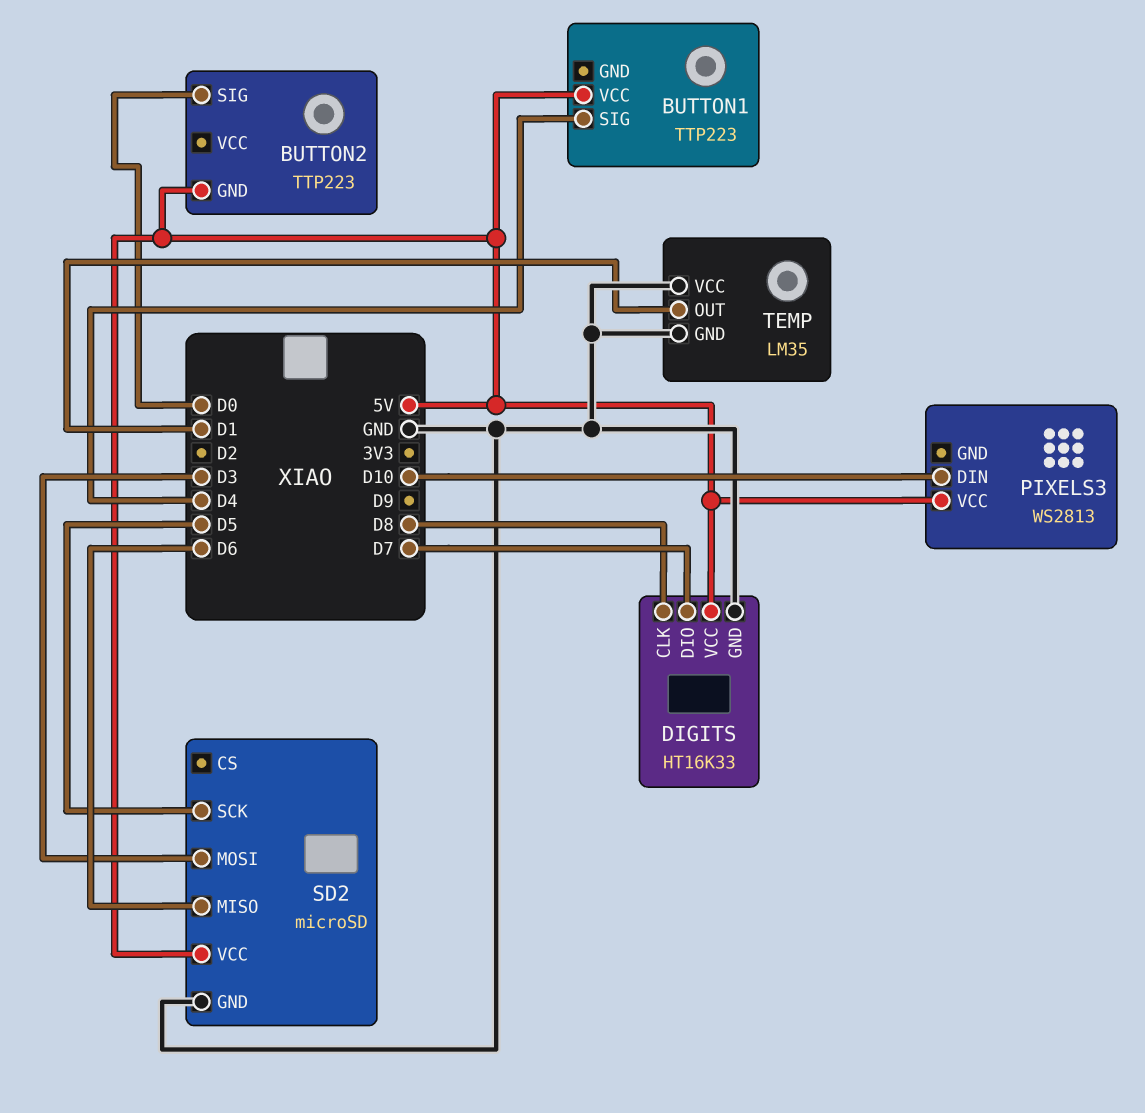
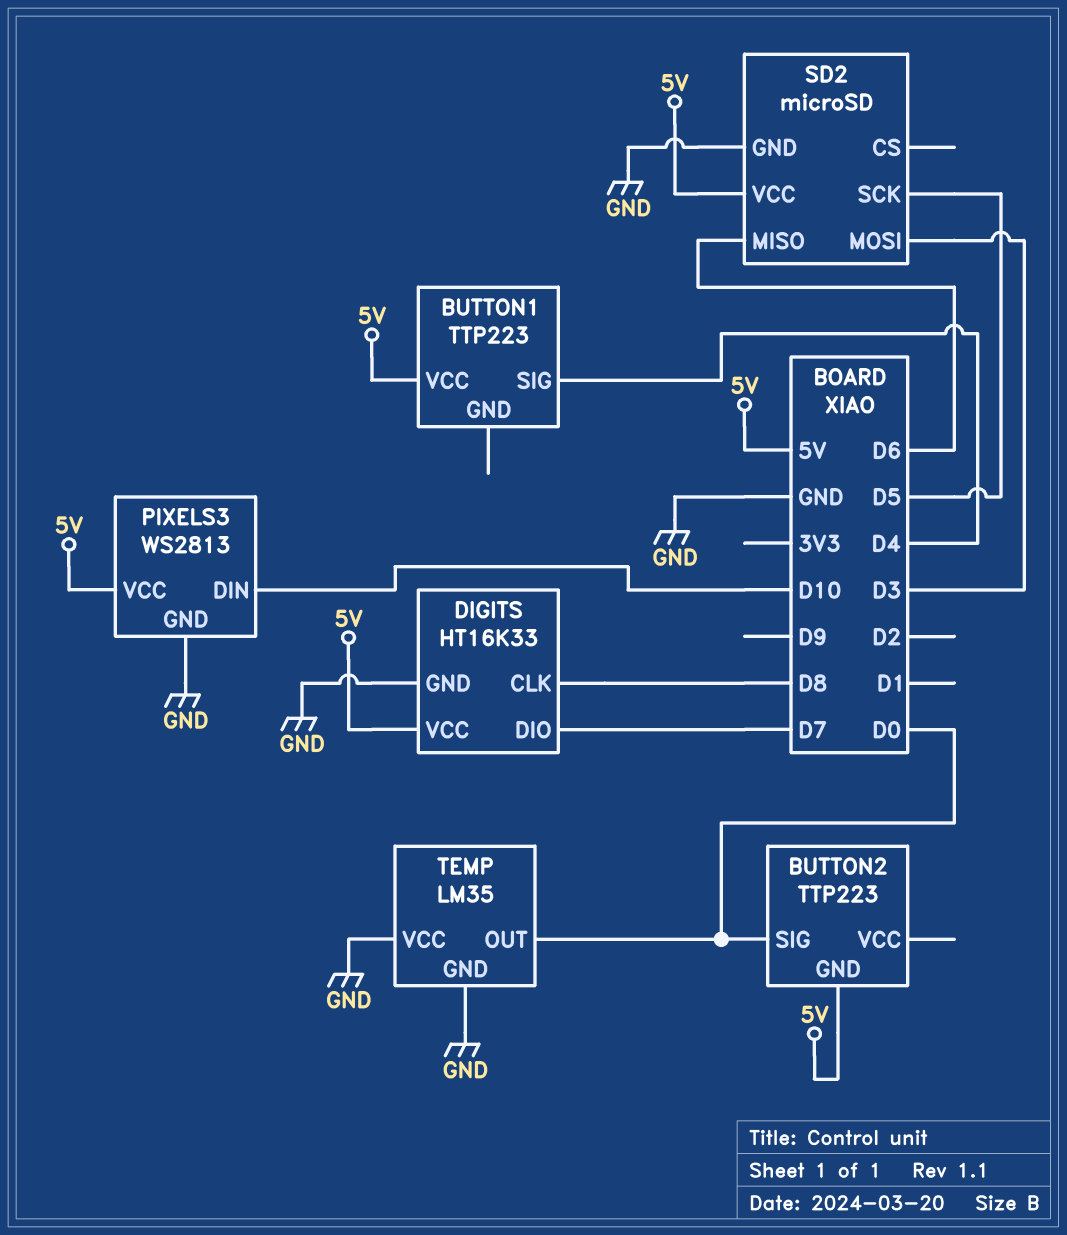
PIXELS3 pin GND: none -> GND
TEMP pin OUT: D1 -> D0

